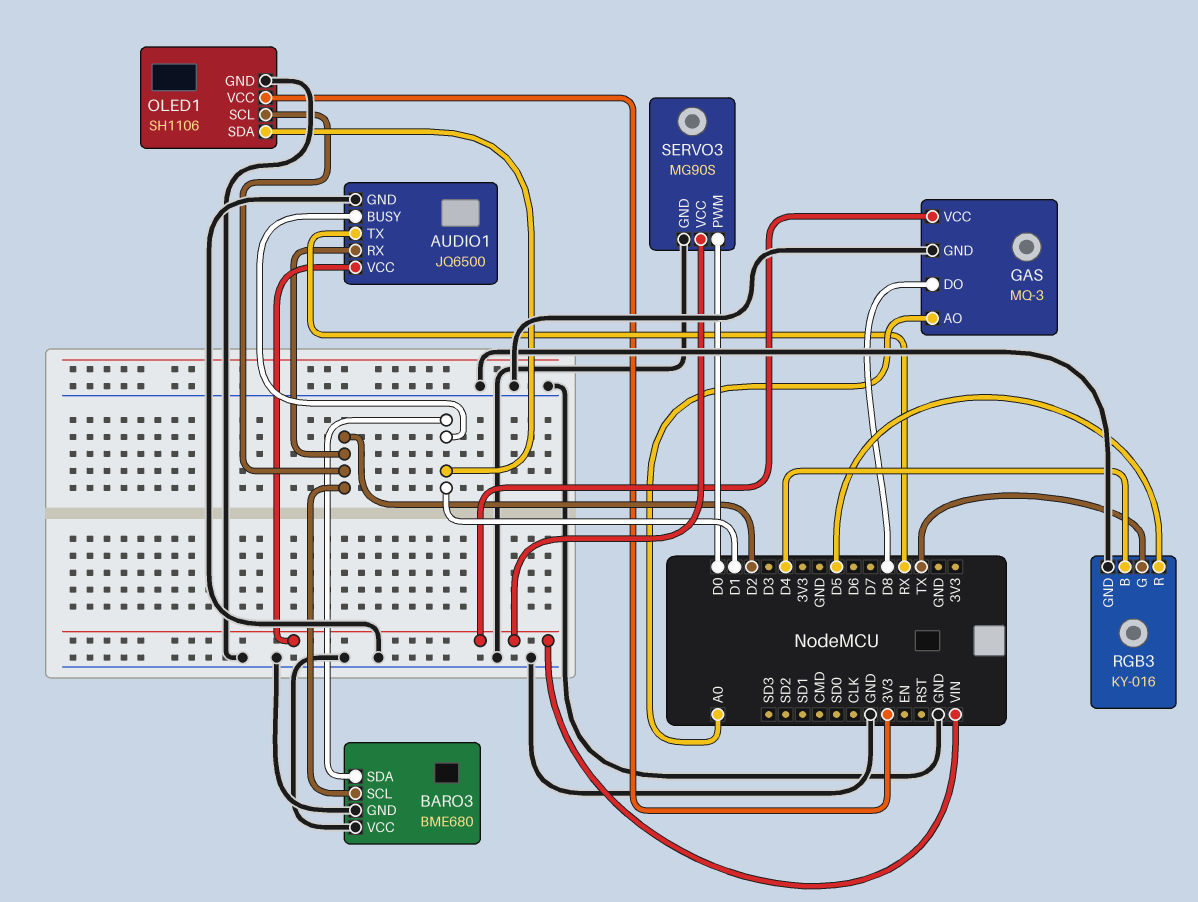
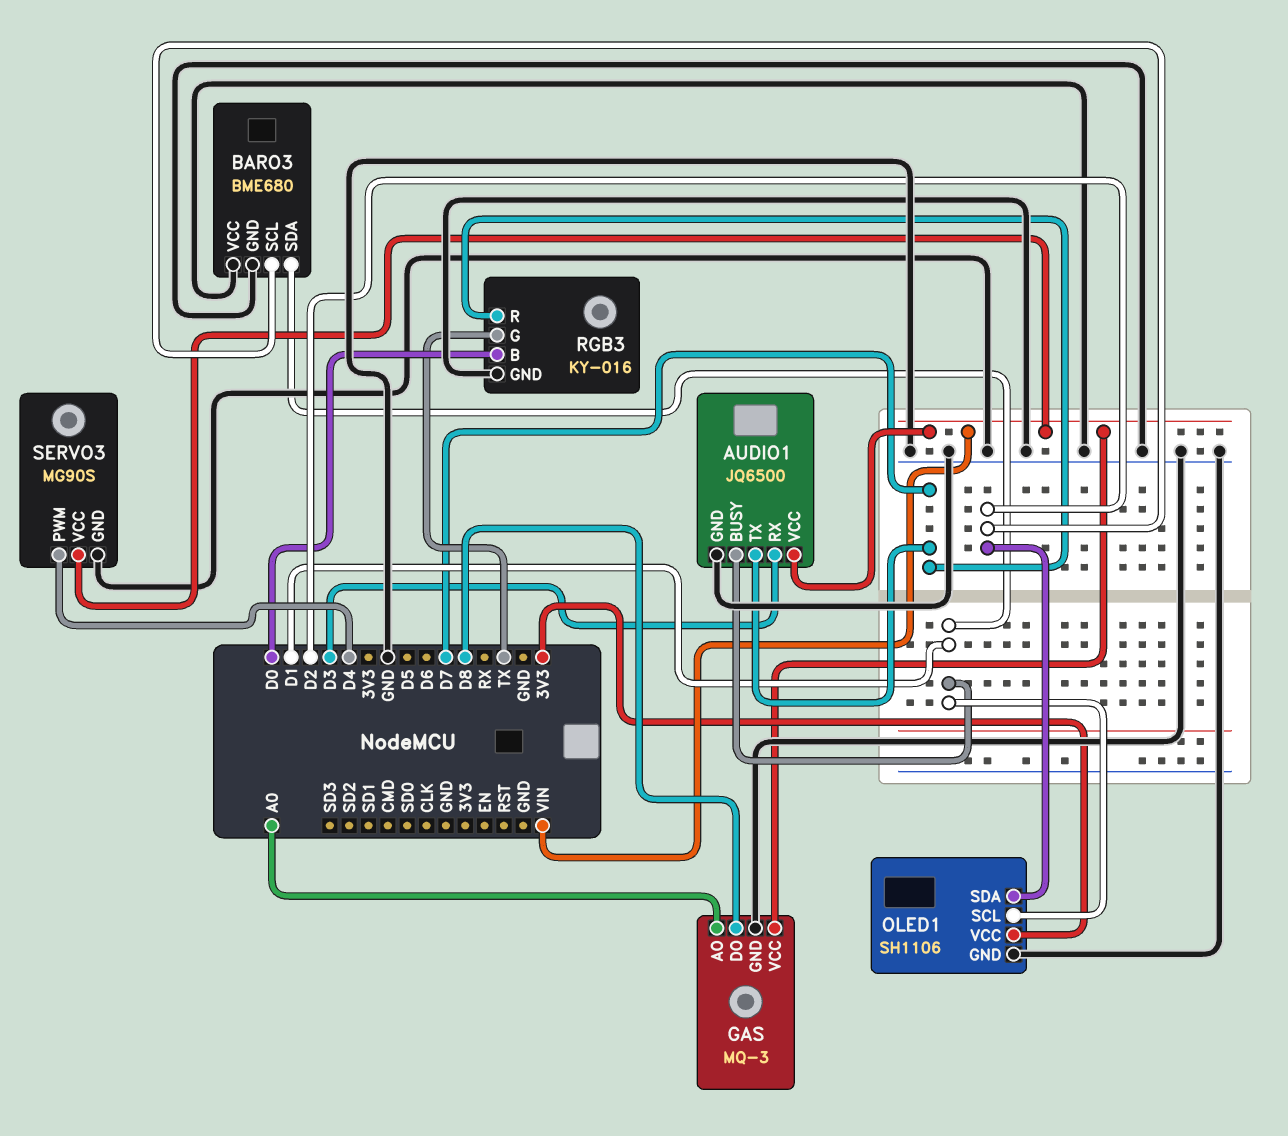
AUDIO1 pin RX: D2 -> D3
AUDIO1 pin TX: RX -> D7
OLED1 pin SCL: D2 -> D1
OLED1 pin SDA: D1 -> D2
RGB3 pin B: D4 -> D0
RGB3 pin R: D5 -> D7
SERVO3 pin PWM: D0 -> D4

